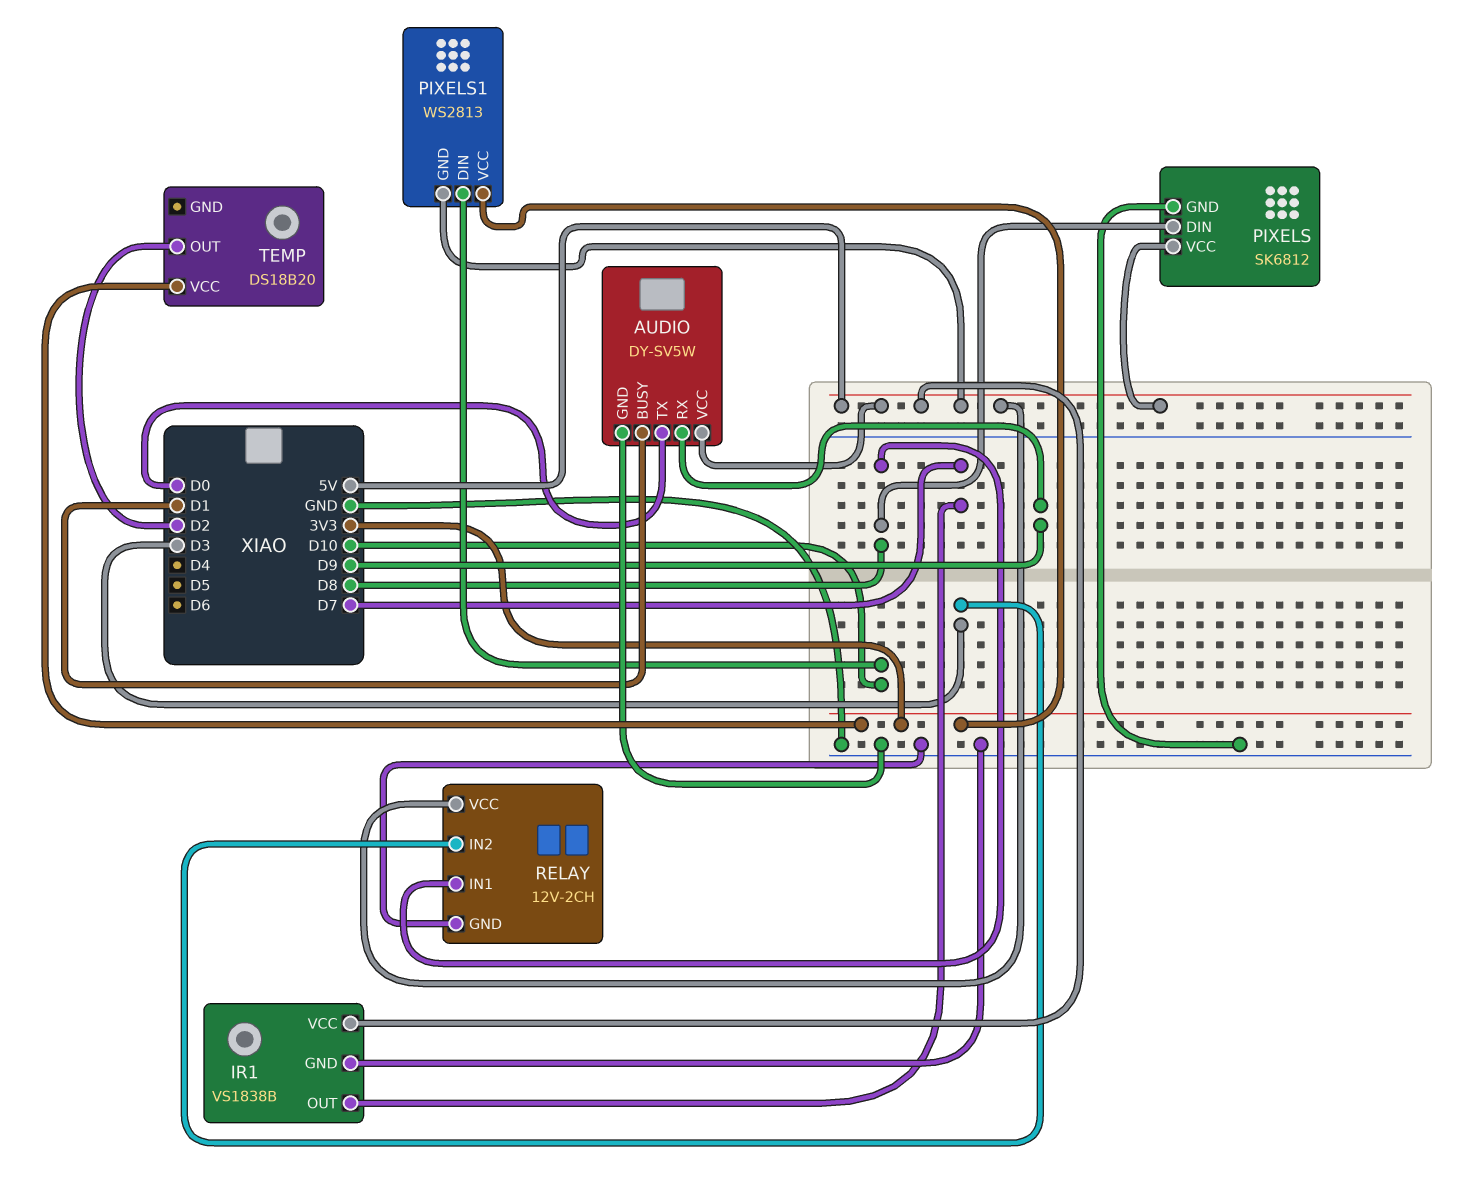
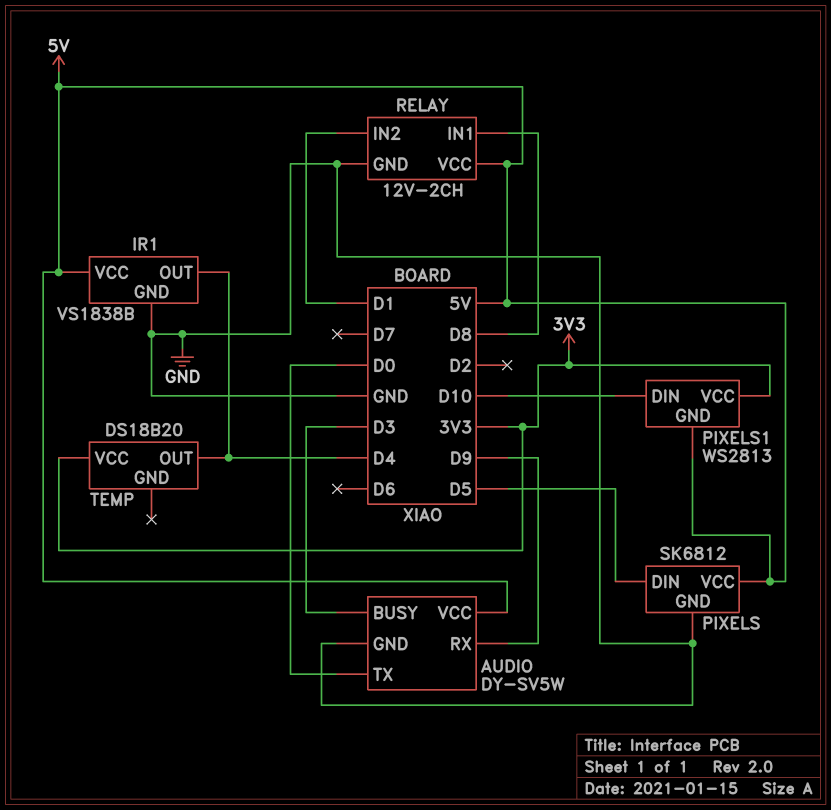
AUDIO pin BUSY: D1 -> D3
IR1 pin OUT: D7 -> D4
PIXELS pin DIN: D8 -> D5
RELAY pin IN2: D3 -> D1
TEMP pin OUT: D2 -> D4

